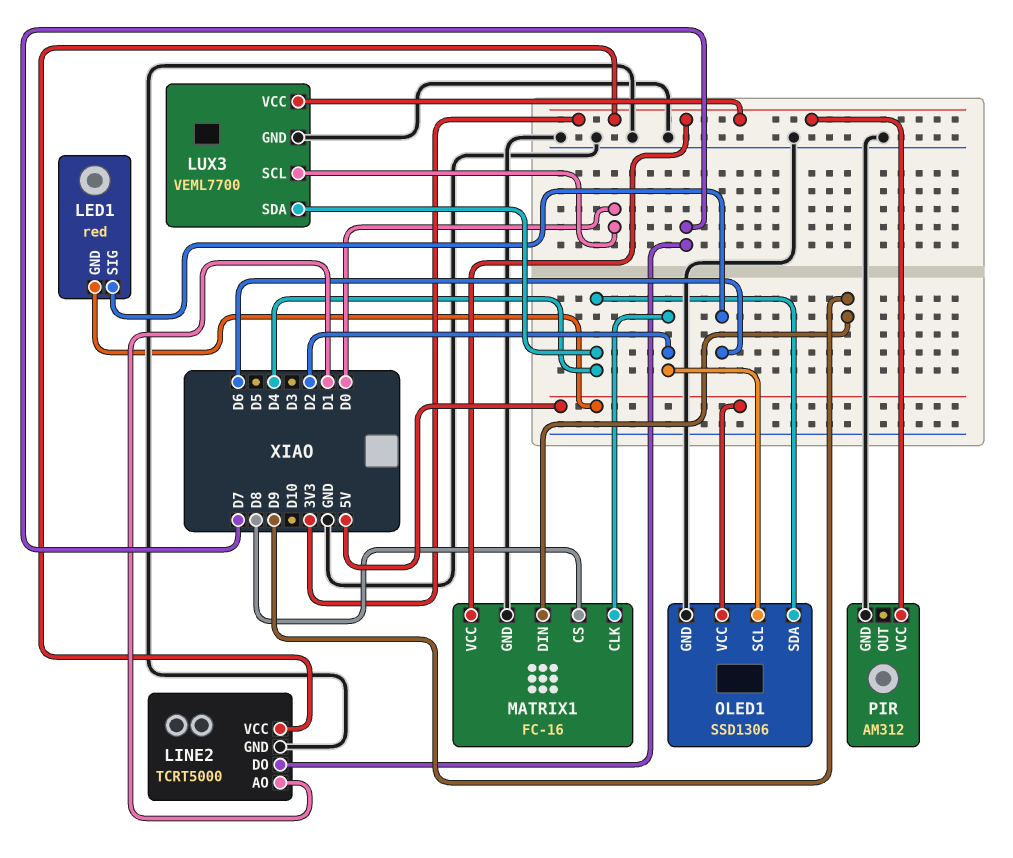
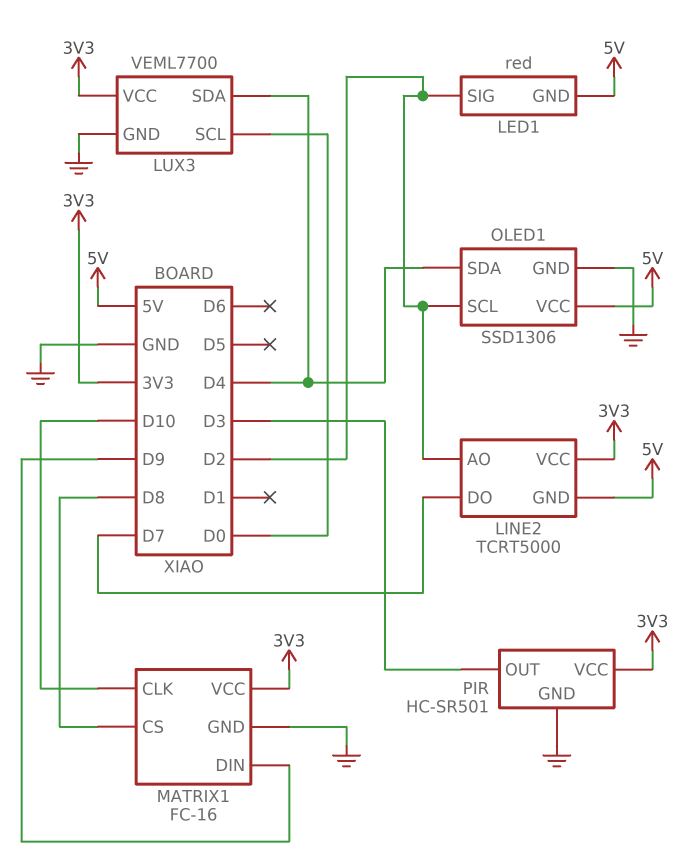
LED1 pin SIG: D6 -> D2
LINE2 pin AO: D1 -> D2
LINE2 pin GND: GND -> 5V
MATRIX1 pin CLK: D2 -> D10
PIR: AM312 -> HC-SR501
PIR pin OUT: none -> D3

